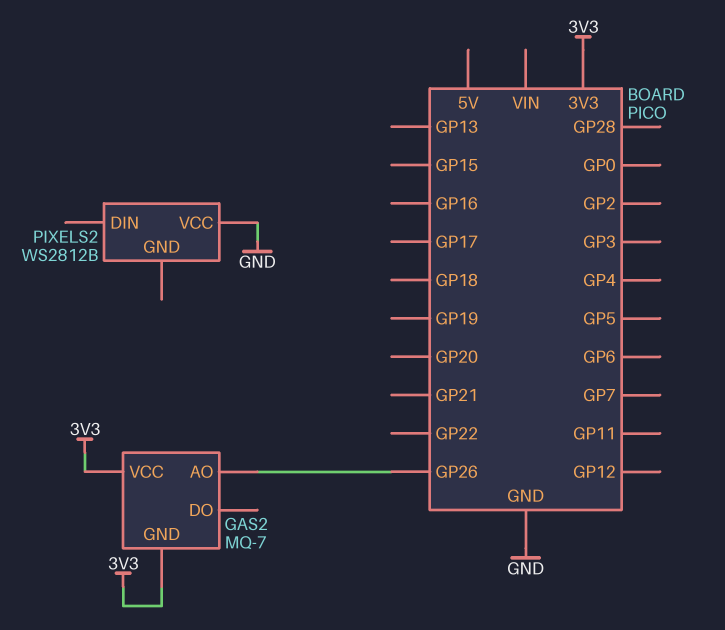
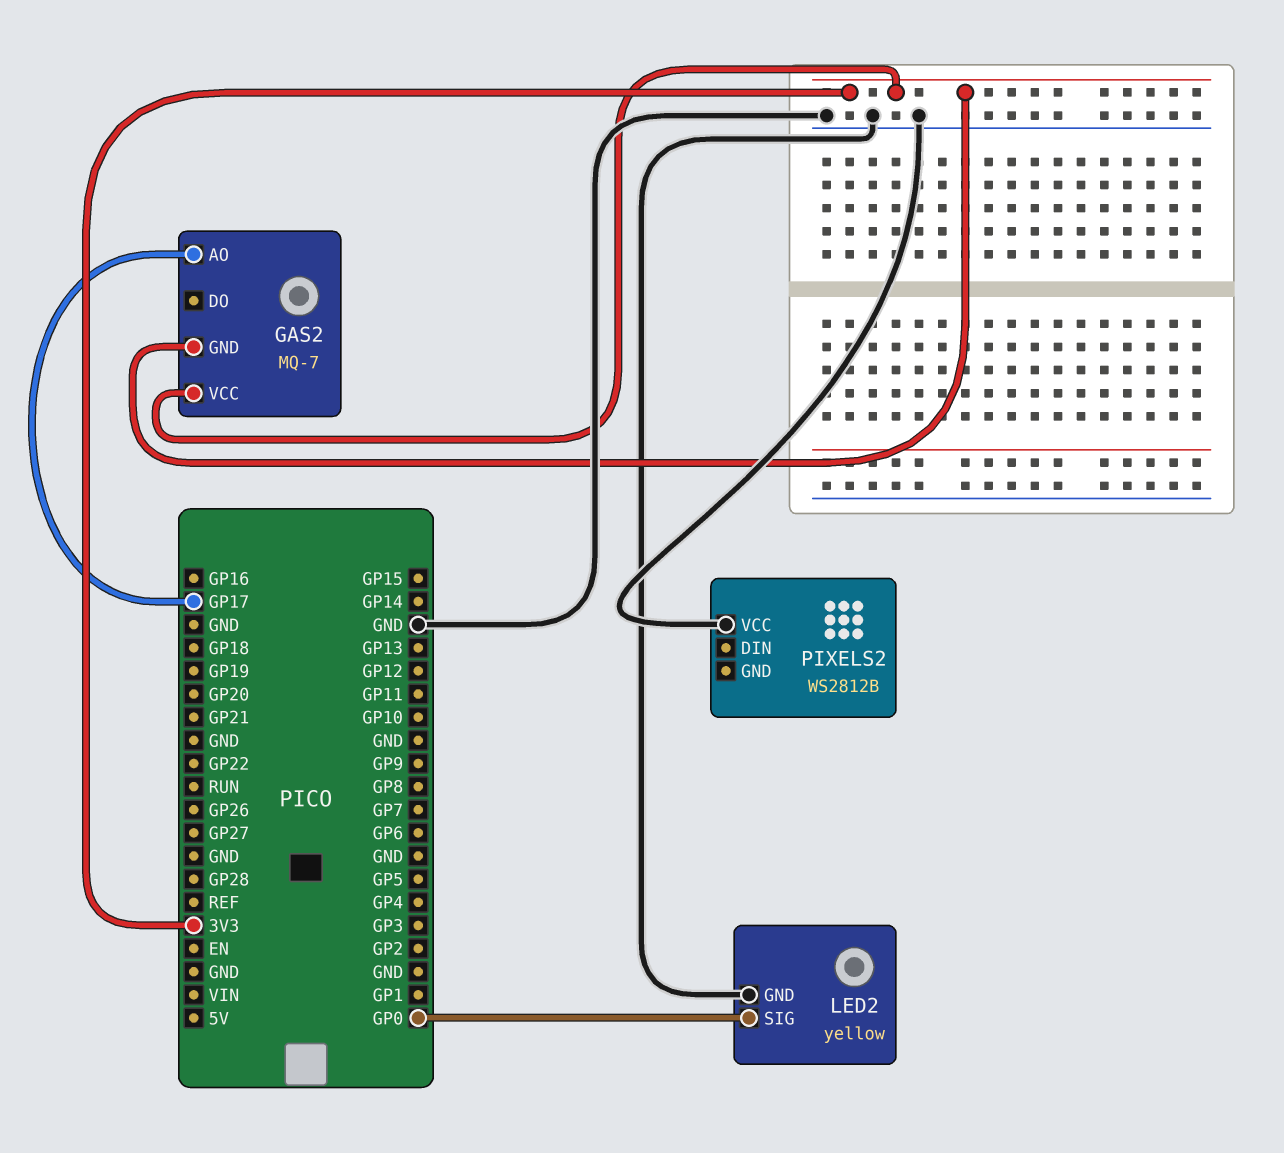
GAS2 pin AO: GP26 -> GP17
LED2: none -> yellow
LED2 pin GND: none -> GND
LED2 pin SIG: none -> GP0

